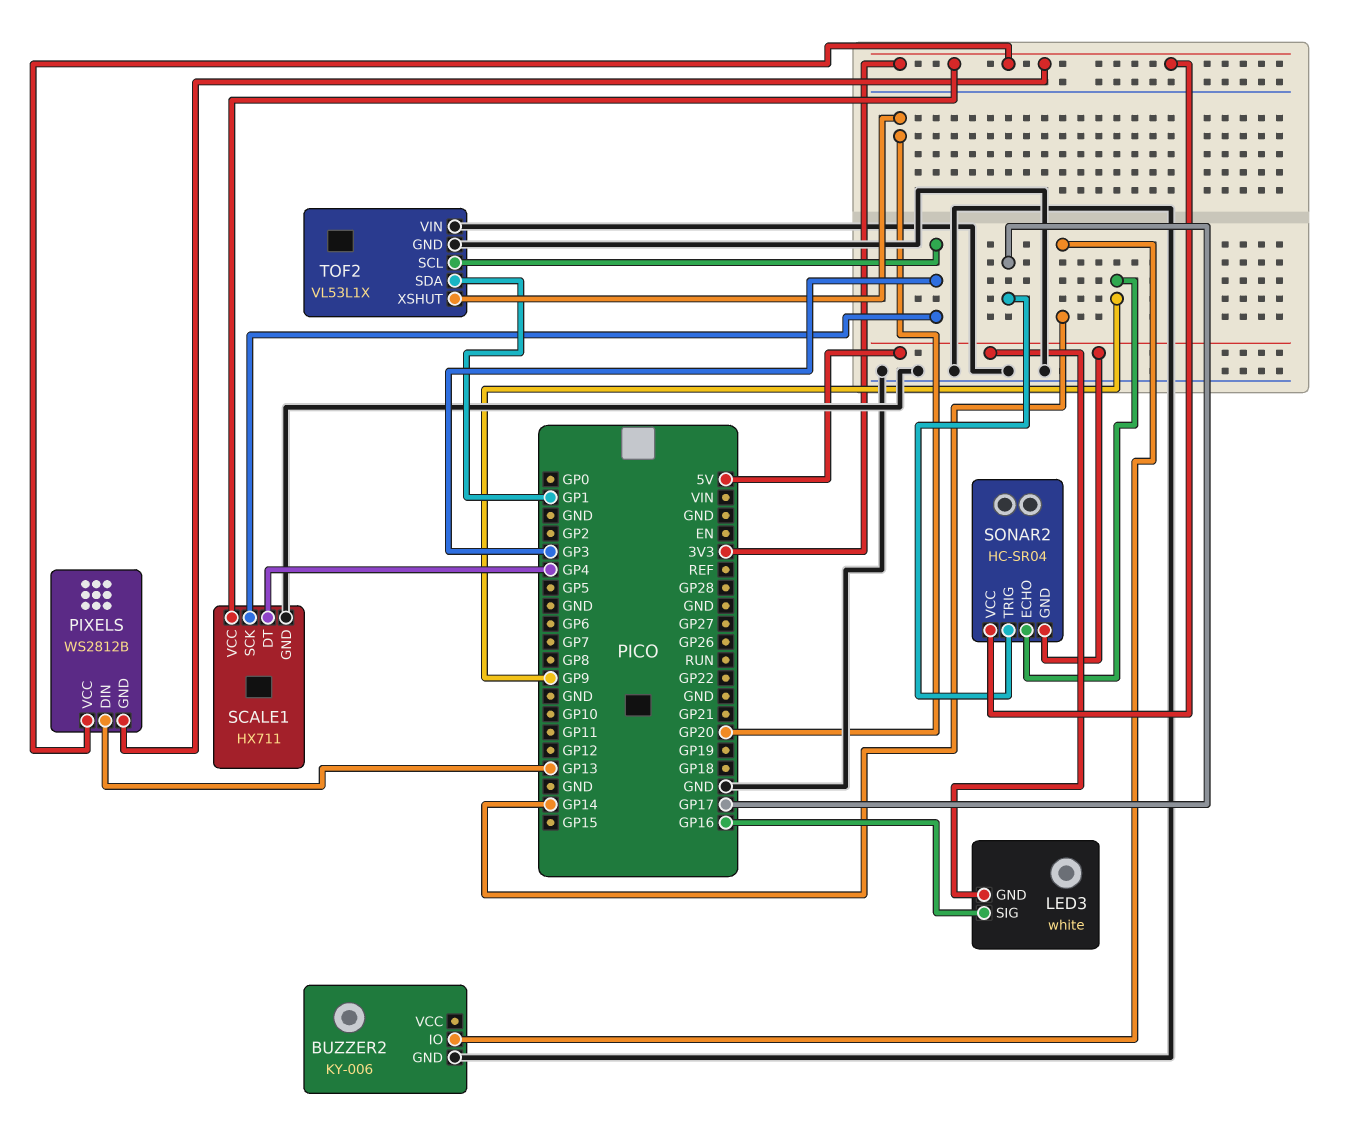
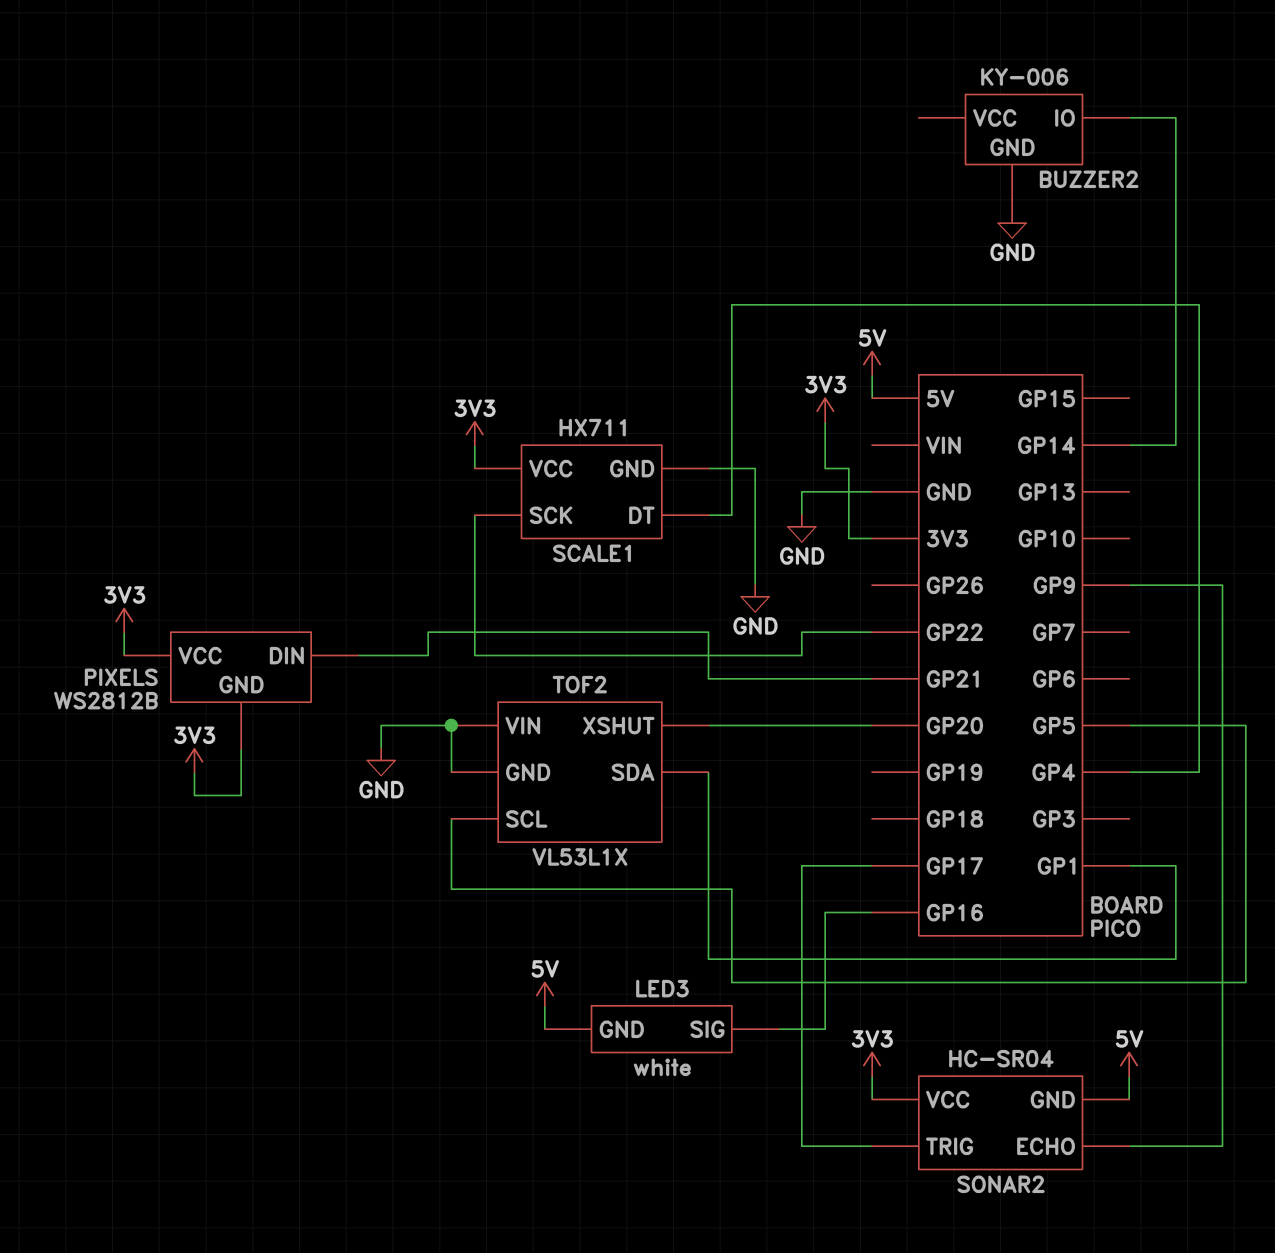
PIXELS pin DIN: GP13 -> GP21
SCALE1 pin SCK: GP3 -> GP22
TOF2 pin SCL: GP3 -> GP5

